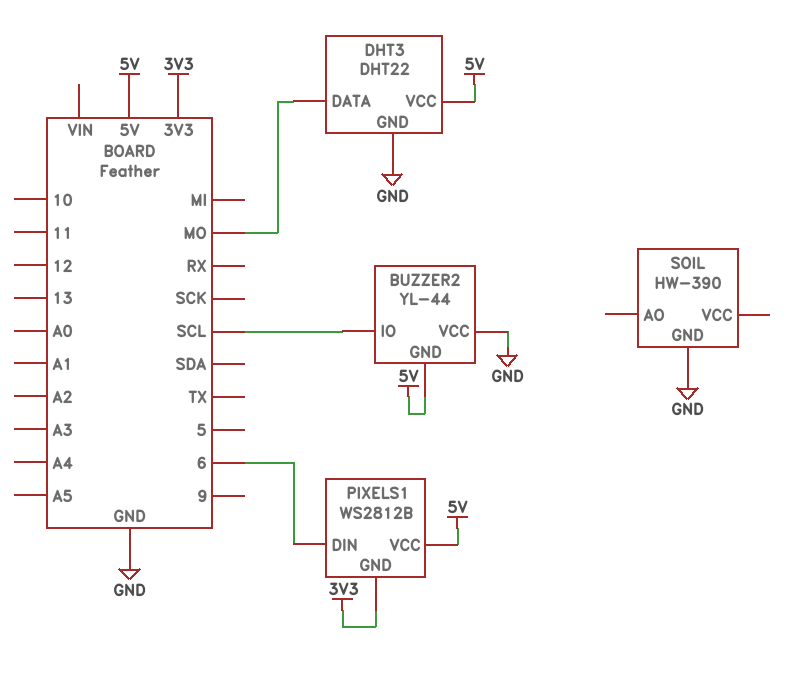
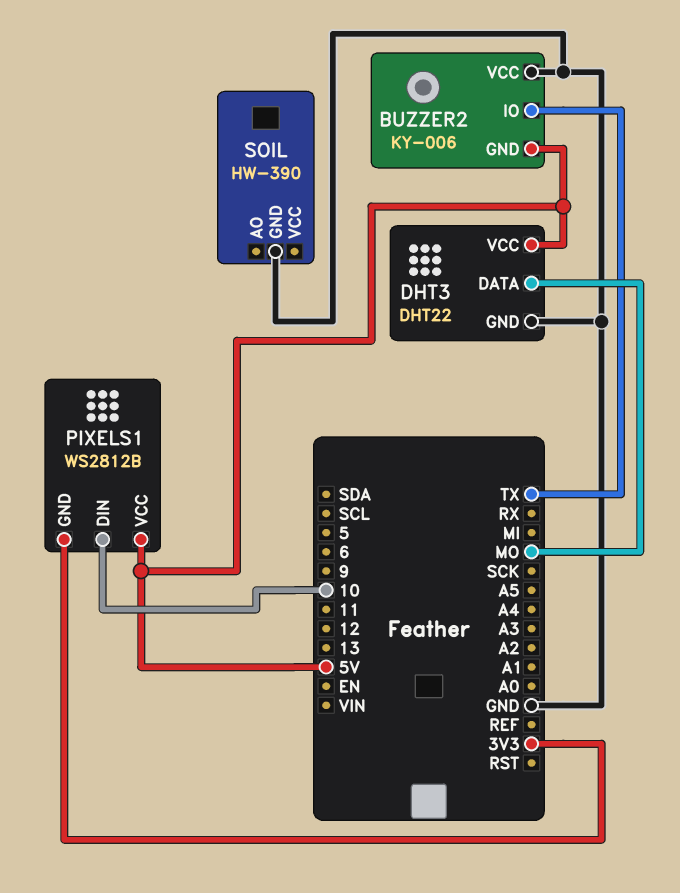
BUZZER2: YL-44 -> KY-006
BUZZER2 pin IO: SCL -> TX
PIXELS1 pin DIN: 6 -> 10

